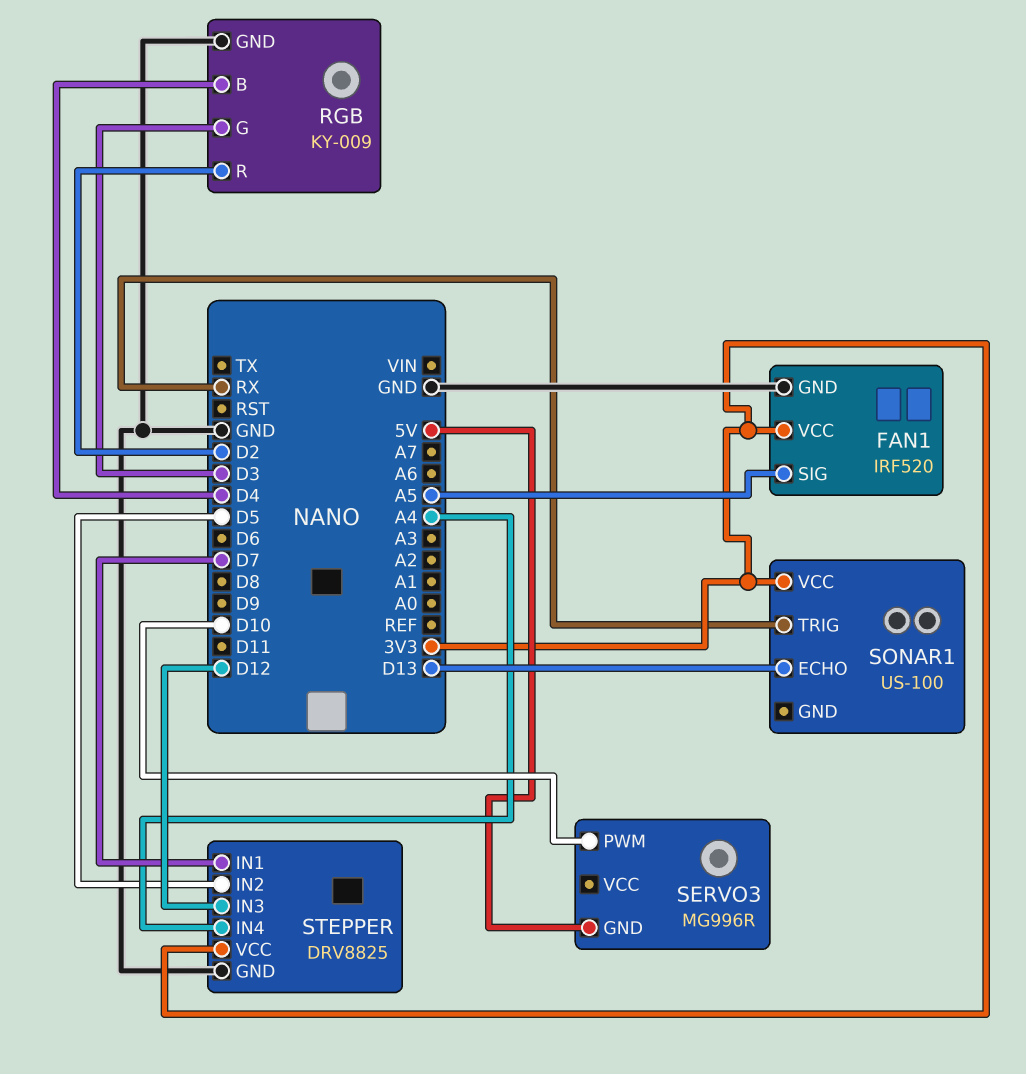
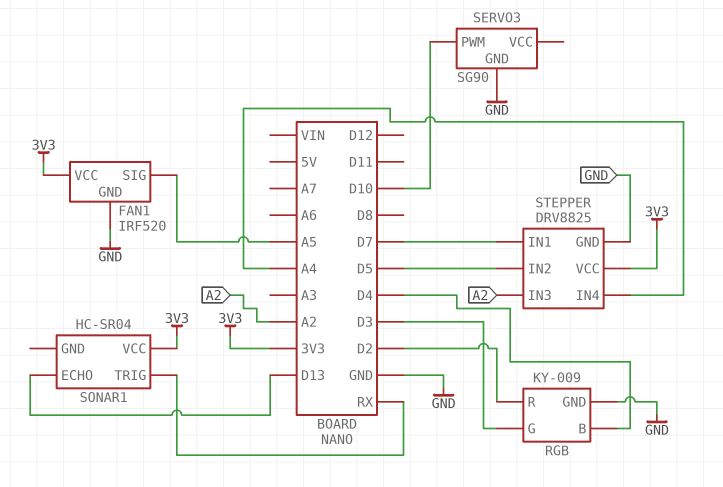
SERVO3: MG996R -> SG90
SERVO3 pin GND: 5V -> GND
SONAR1: US-100 -> HC-SR04
STEPPER pin IN3: D12 -> A2

